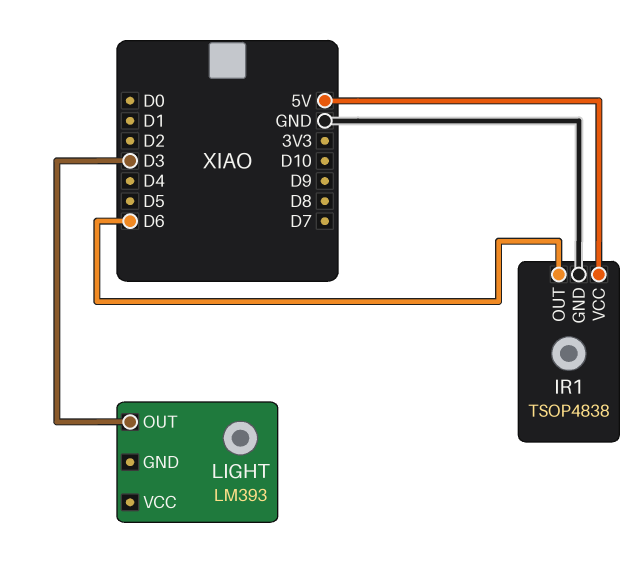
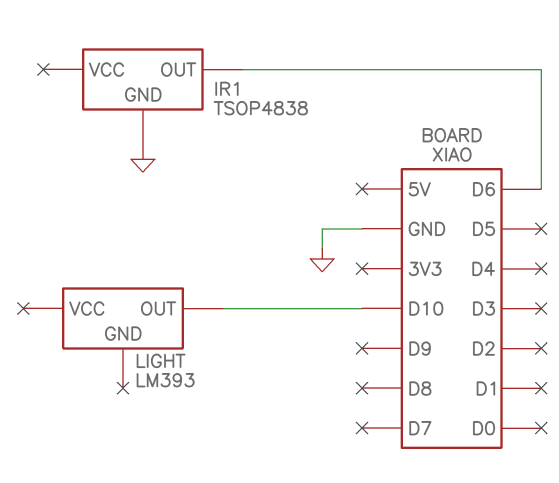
IR1 pin VCC: 5V -> none
LIGHT pin OUT: D3 -> D10

